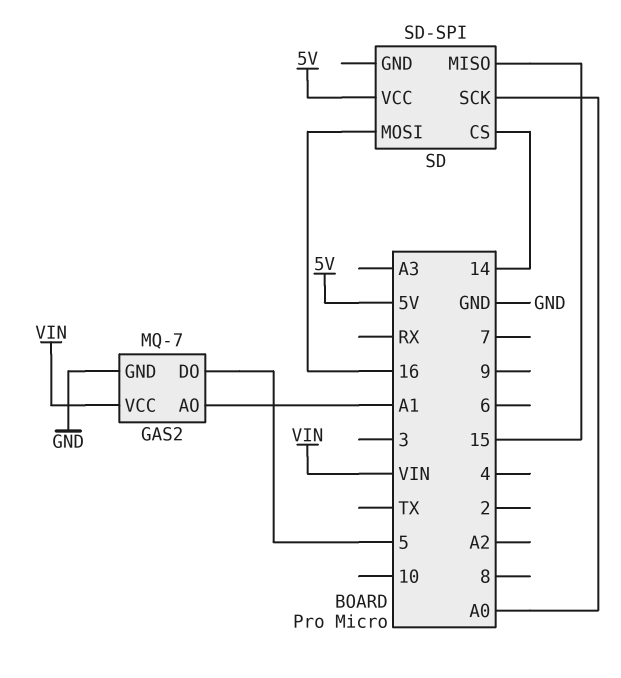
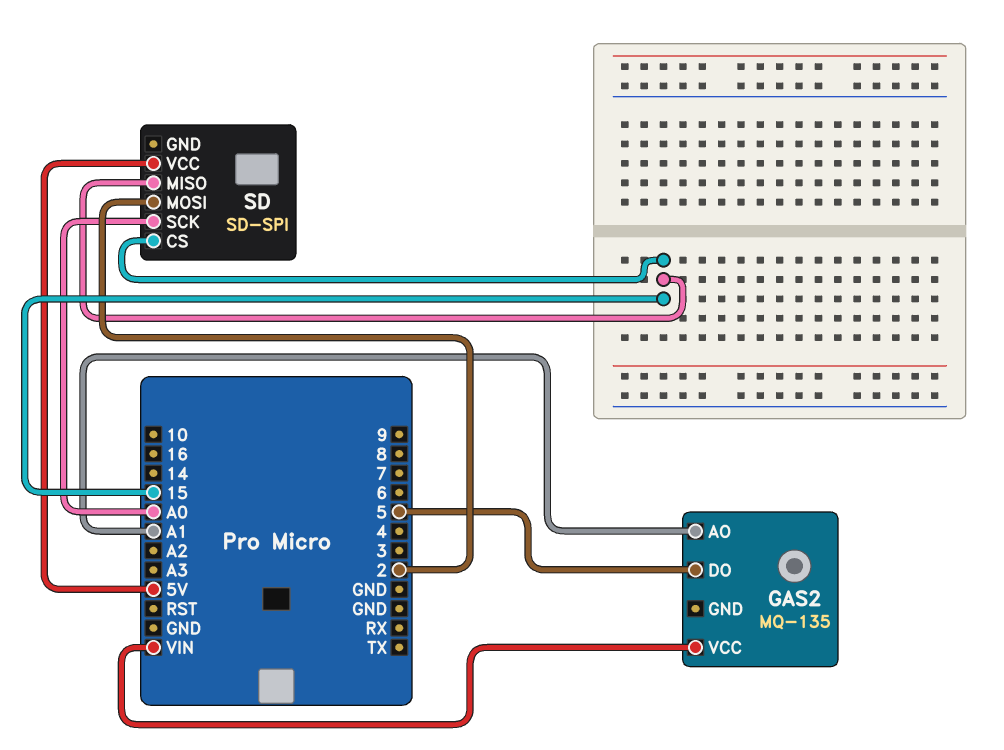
GAS2: MQ-7 -> MQ-135
GAS2 pin GND: GND -> none
SD pin CS: 14 -> 15
SD pin MOSI: 16 -> 2

